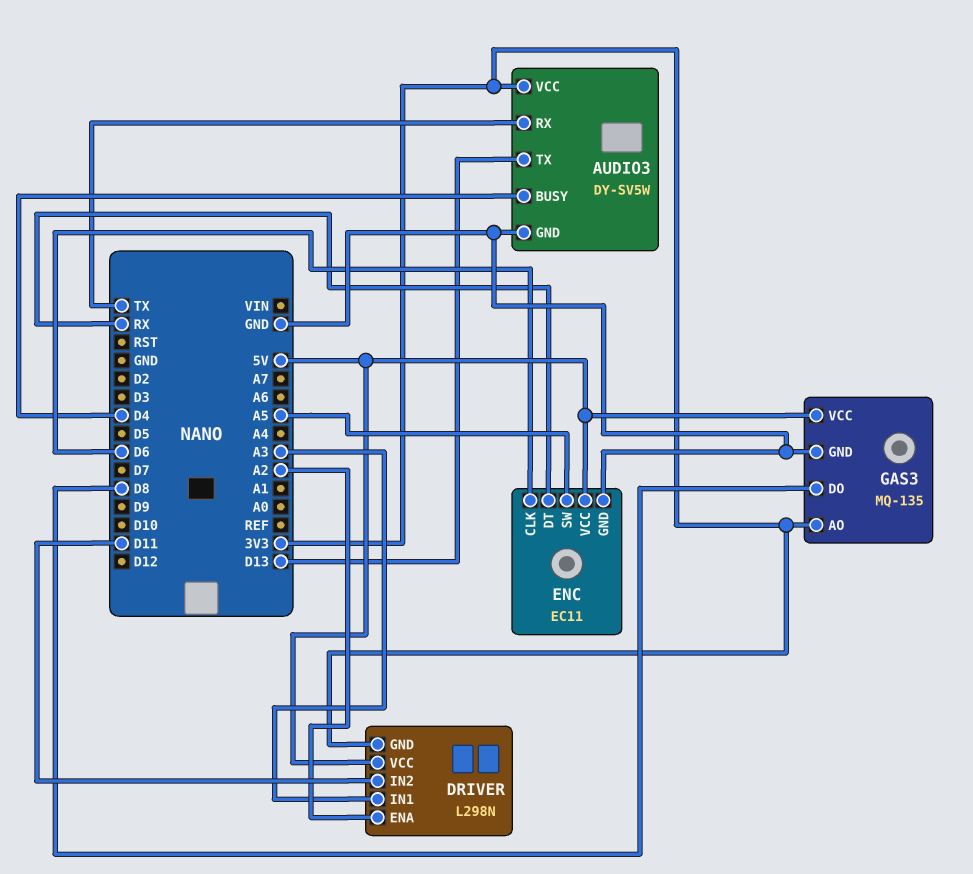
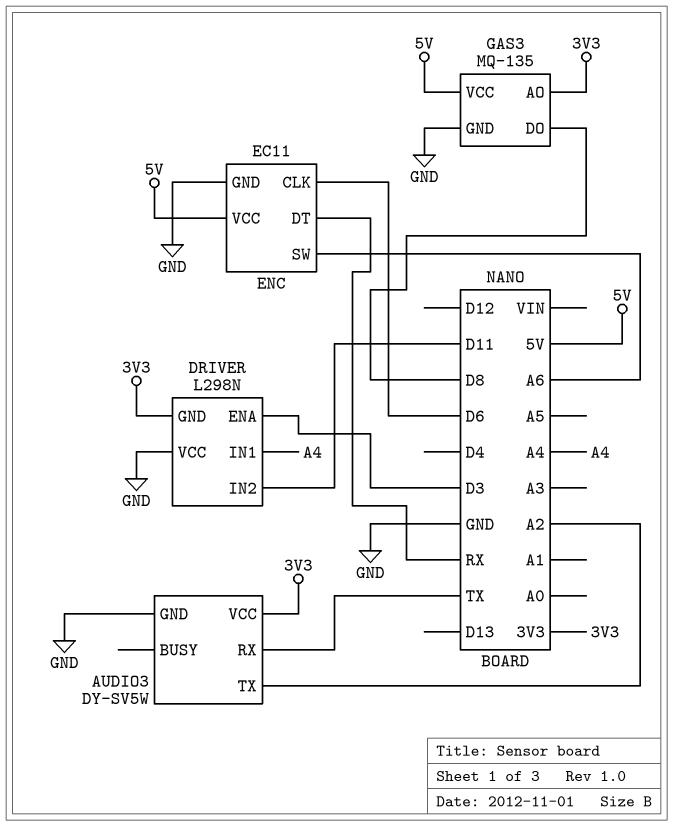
AUDIO3 pin BUSY: D4 -> none
AUDIO3 pin TX: D13 -> A2
DRIVER pin ENA: A2 -> D3
DRIVER pin IN1: A3 -> A4
DRIVER pin VCC: 5V -> GND
ENC pin SW: A5 -> A6

